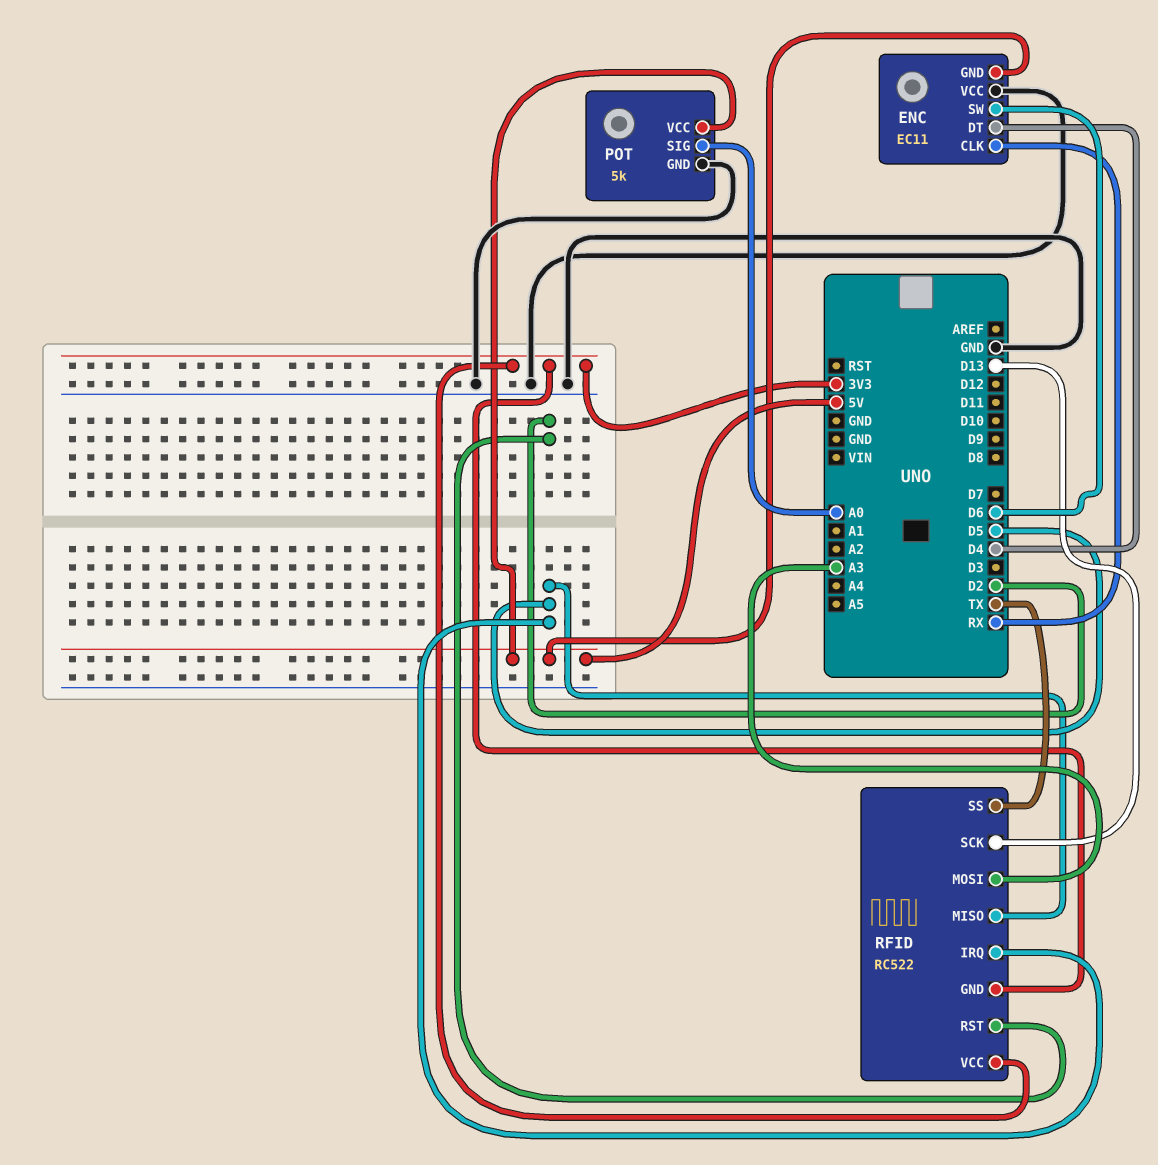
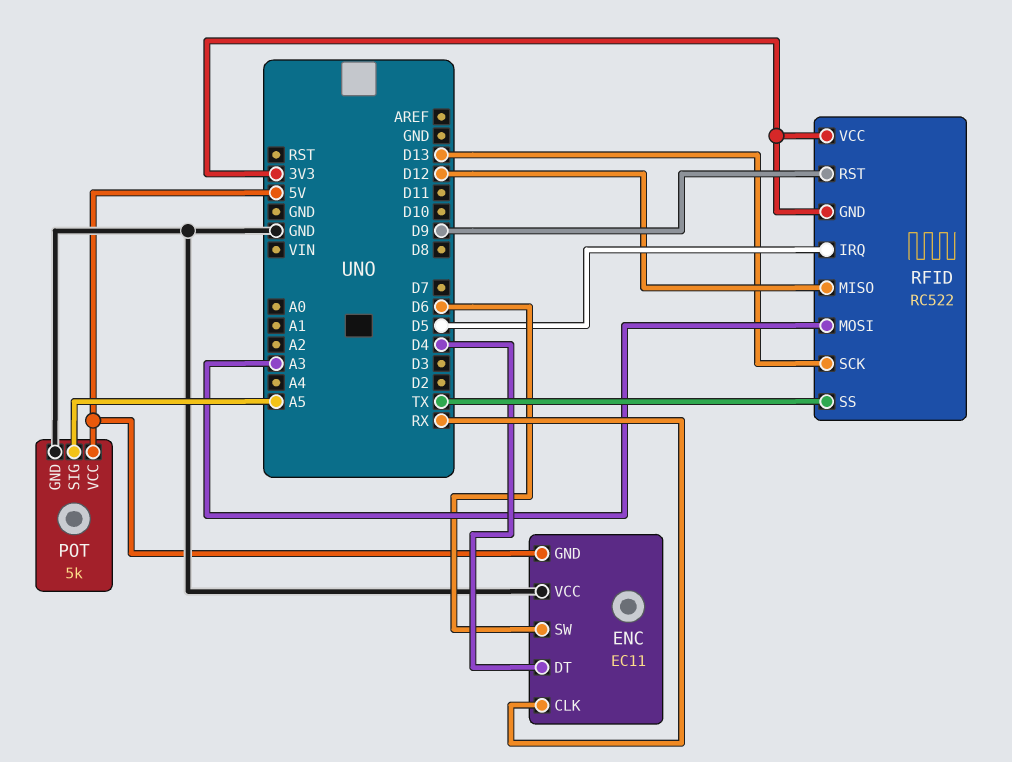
POT pin SIG: A0 -> A5
RFID pin MISO: D5 -> D12
RFID pin RST: D2 -> D9

